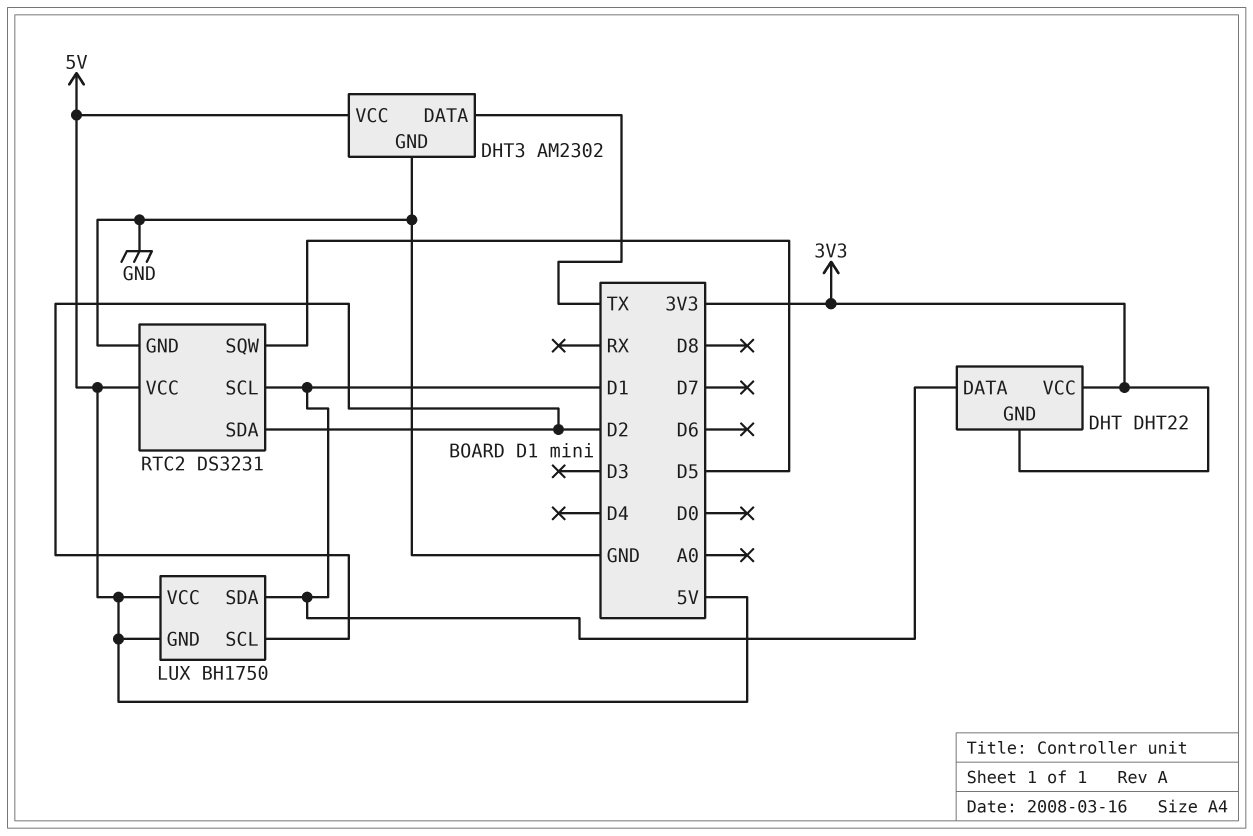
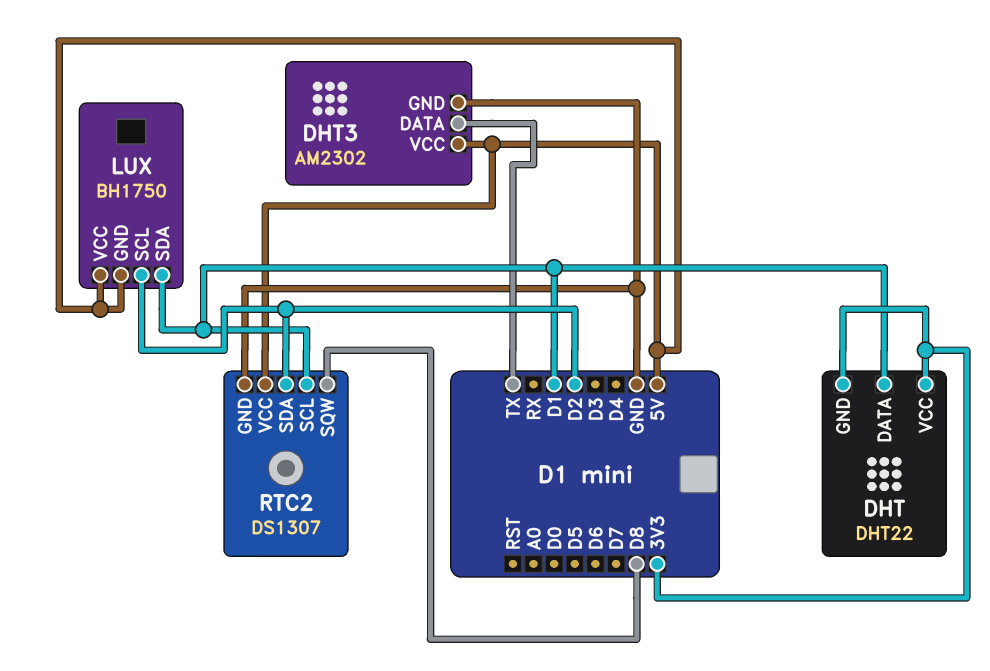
RTC2: DS3231 -> DS1307
RTC2 pin SQW: D5 -> D8

